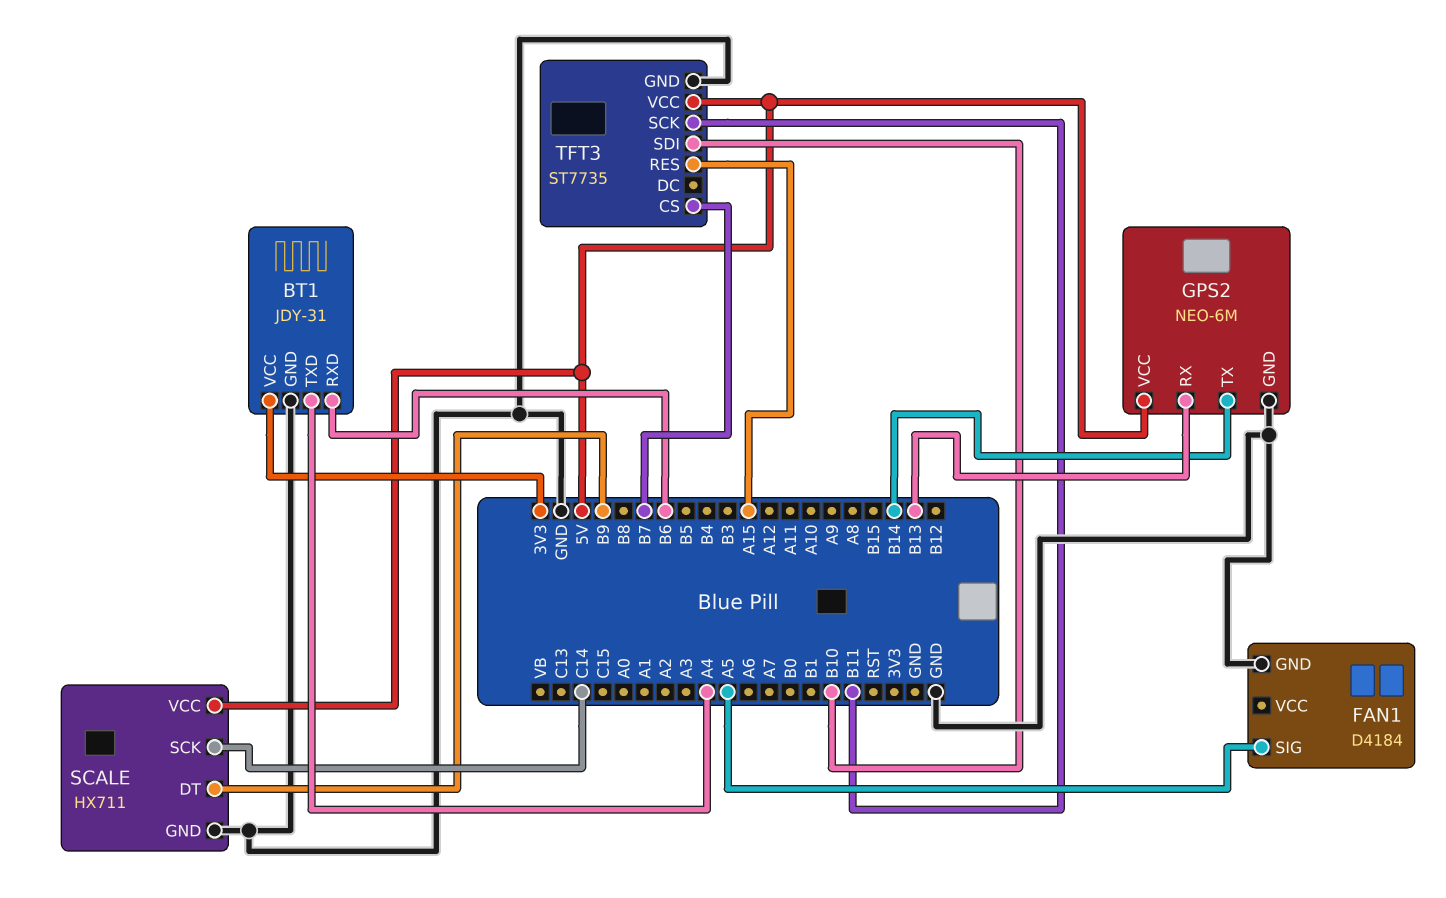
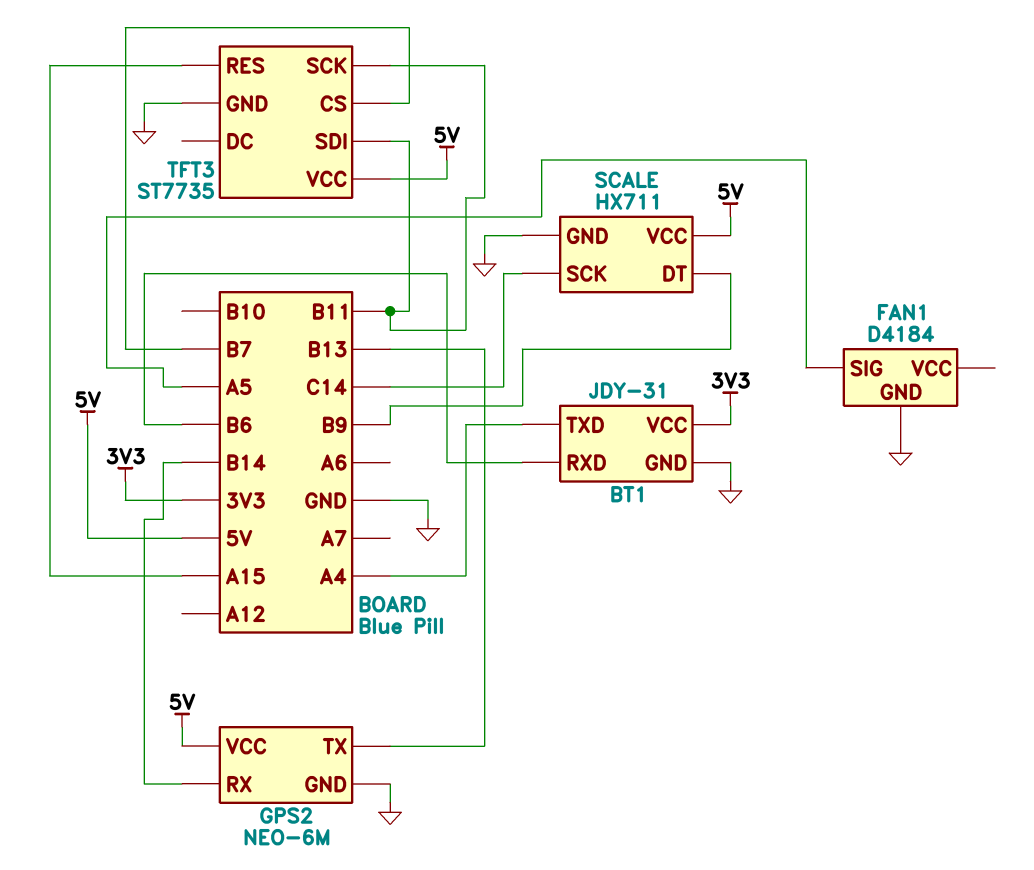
GPS2 pin RX: B13 -> B14
GPS2 pin TX: B14 -> B13
TFT3 pin SDI: B10 -> B11

